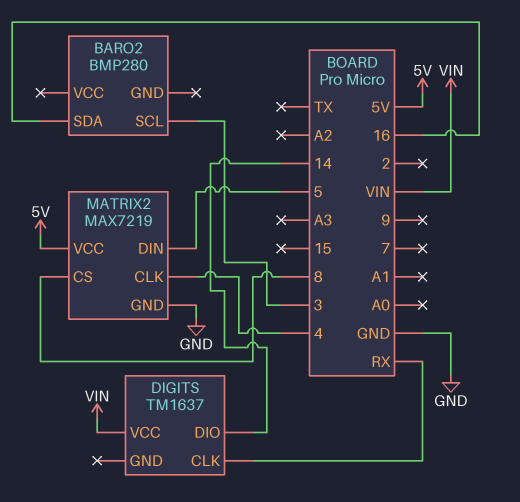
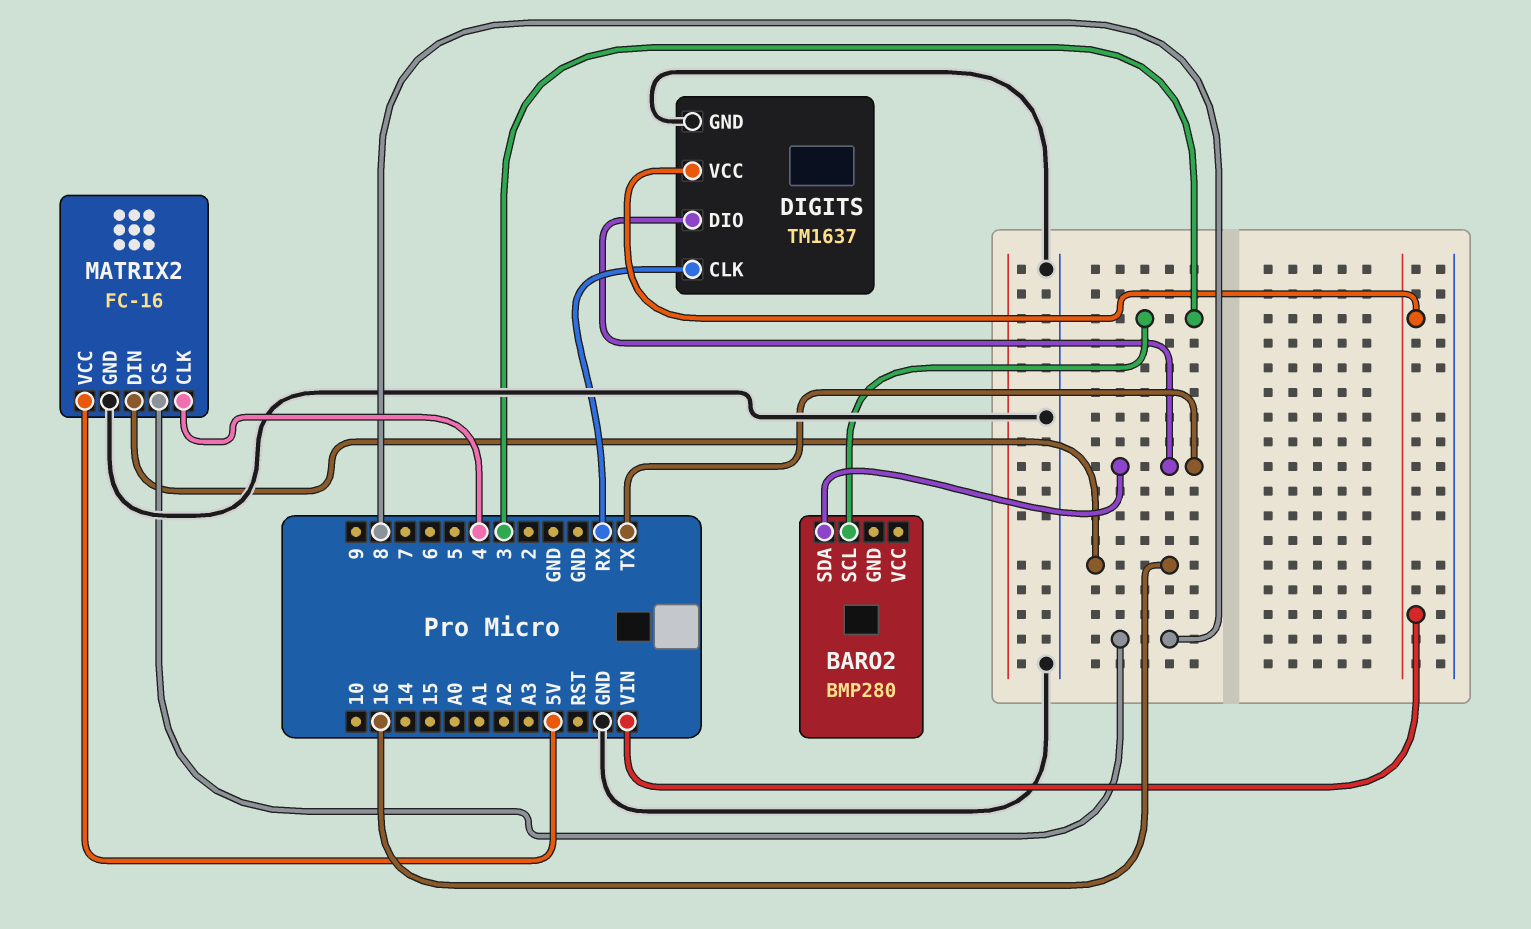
BARO2 pin SDA: 16 -> TX
DIGITS pin DIO: 14 -> TX
DIGITS pin GND: none -> GND
MATRIX2: MAX7219 -> FC-16
MATRIX2 pin DIN: 5 -> 16

